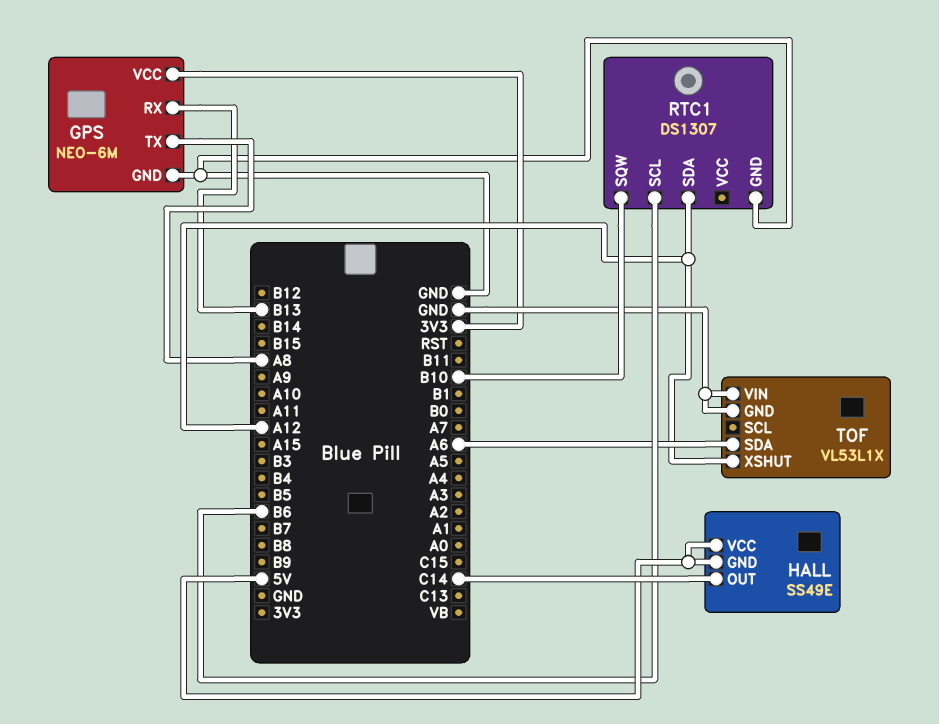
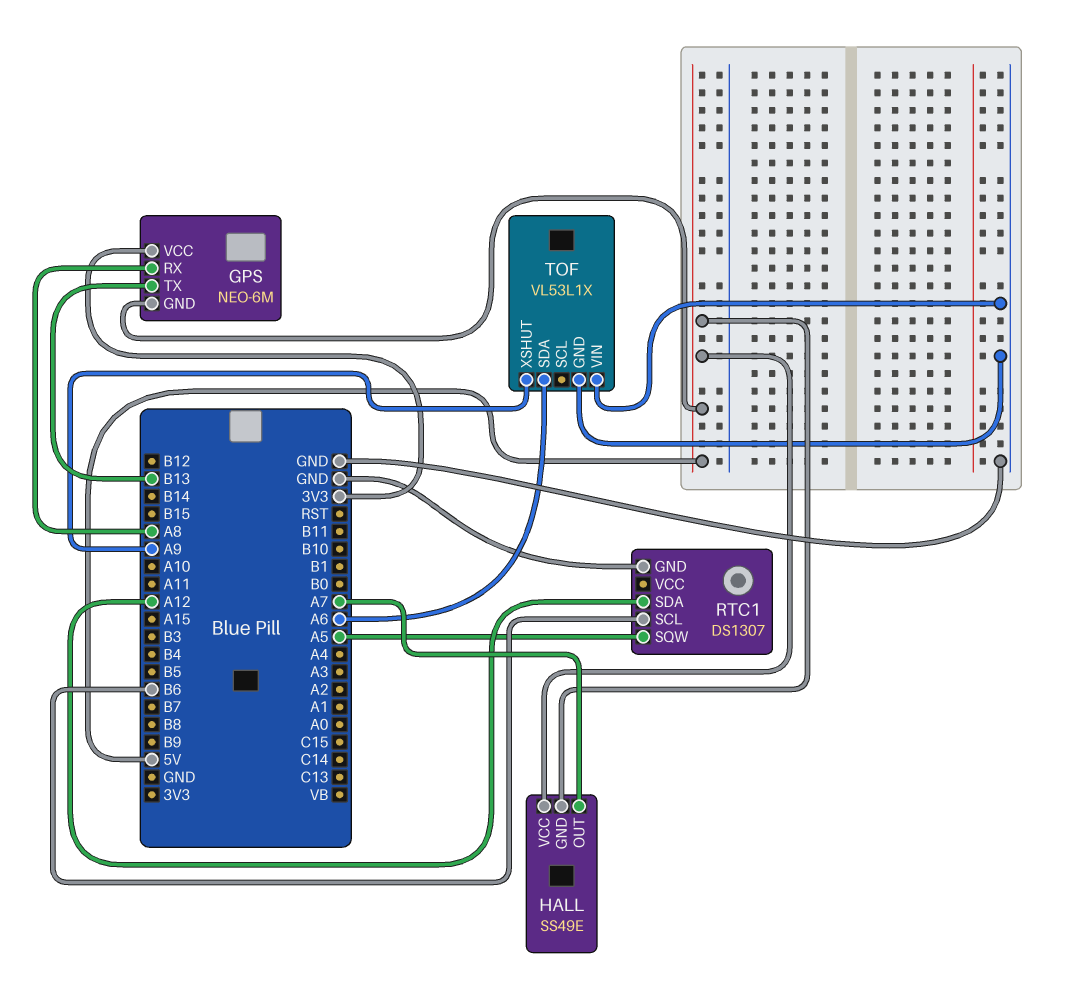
GPS pin GND: GND -> 5V
GPS pin RX: B13 -> A8
GPS pin TX: A8 -> B13
HALL pin OUT: C14 -> A7
RTC1 pin SQW: B10 -> A5
TOF pin XSHUT: A12 -> A9

